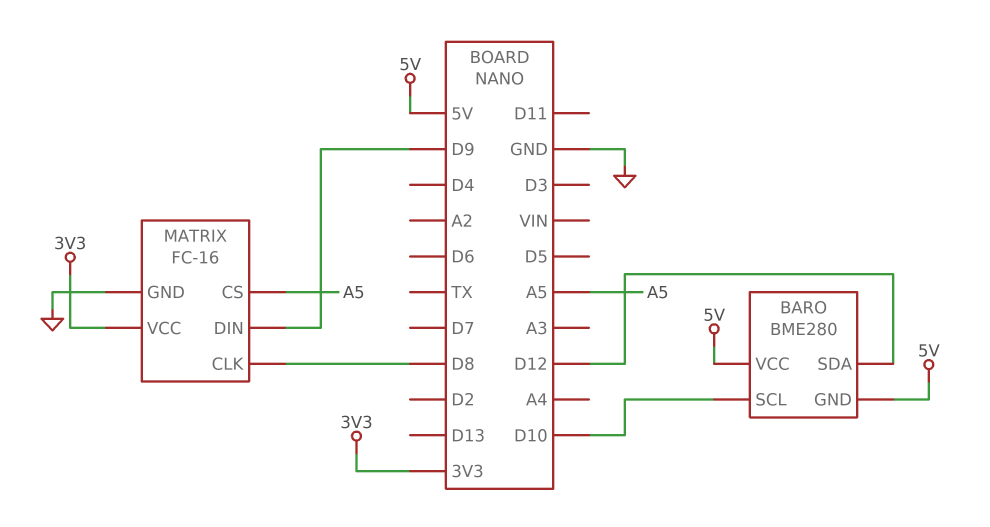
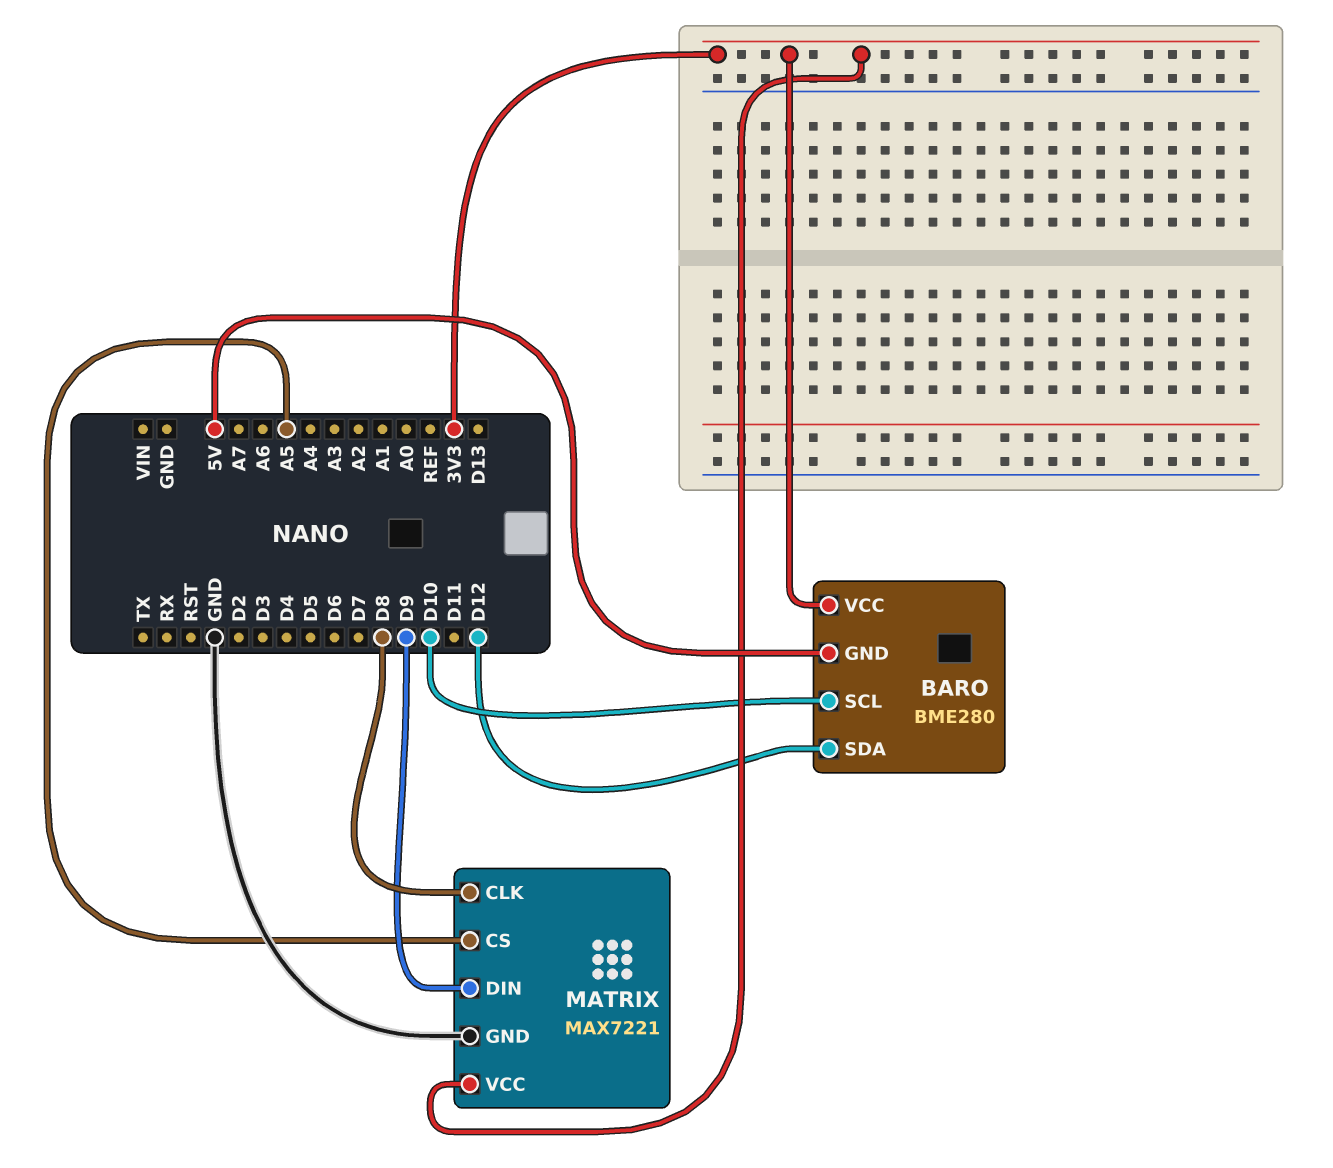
BARO pin VCC: 5V -> 3V3
MATRIX: FC-16 -> MAX7221

